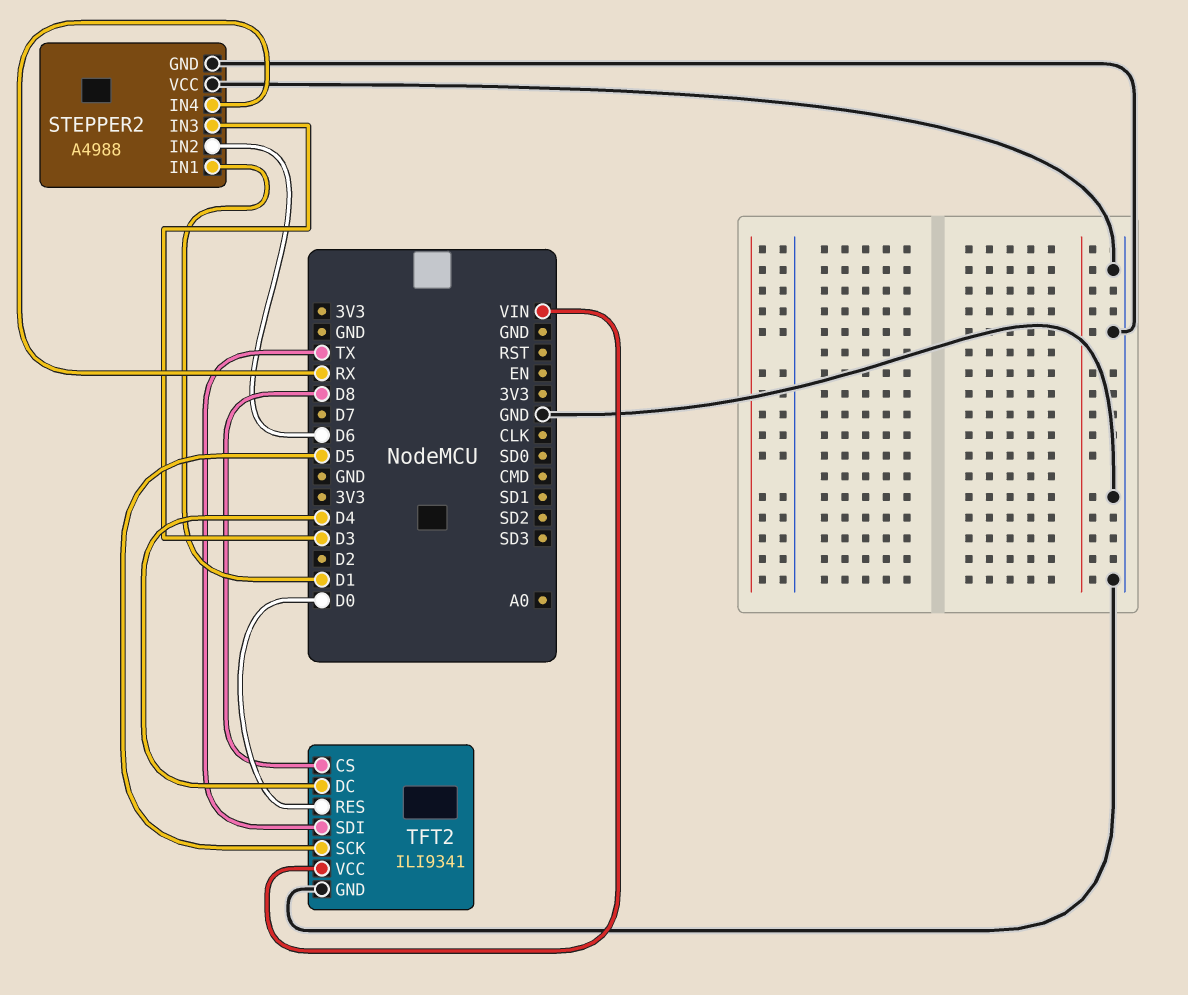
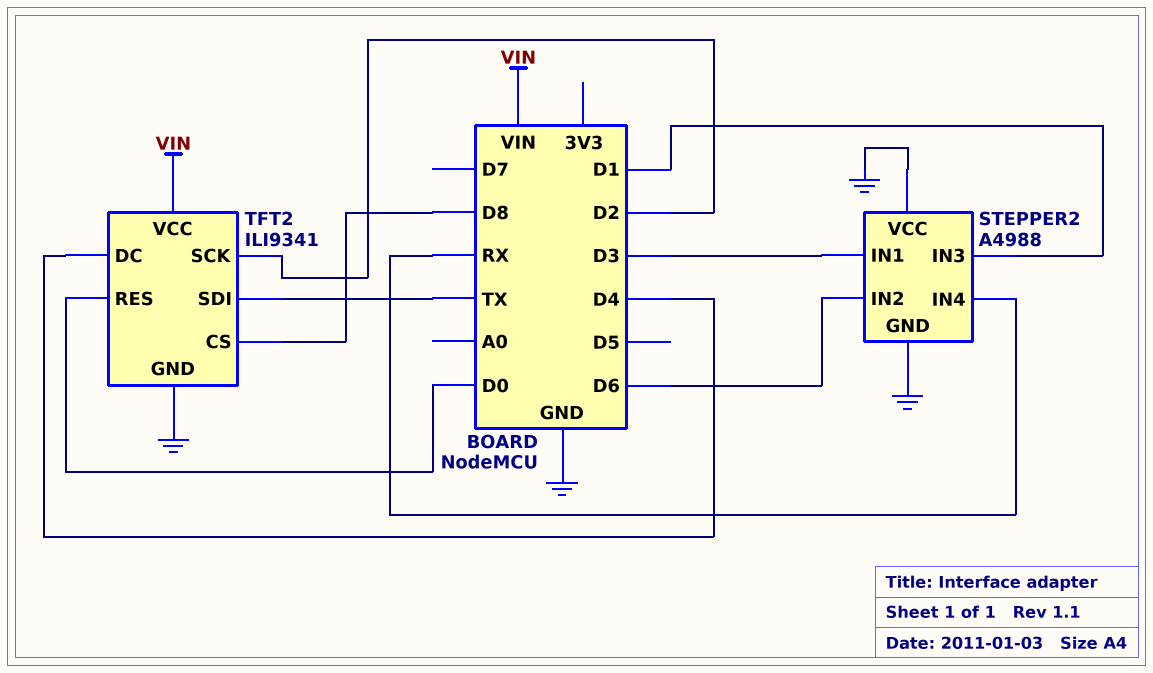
STEPPER2 pin IN1: D1 -> D3
STEPPER2 pin IN3: D3 -> D1
TFT2 pin SCK: D5 -> D2

